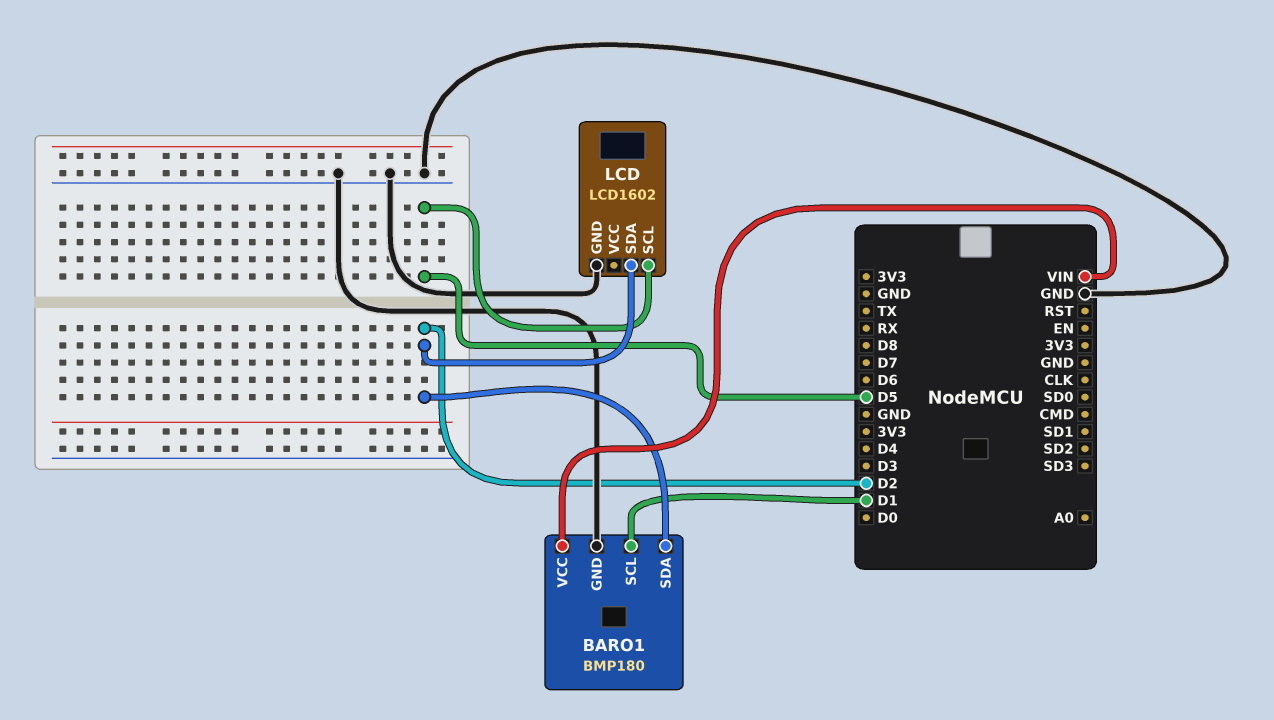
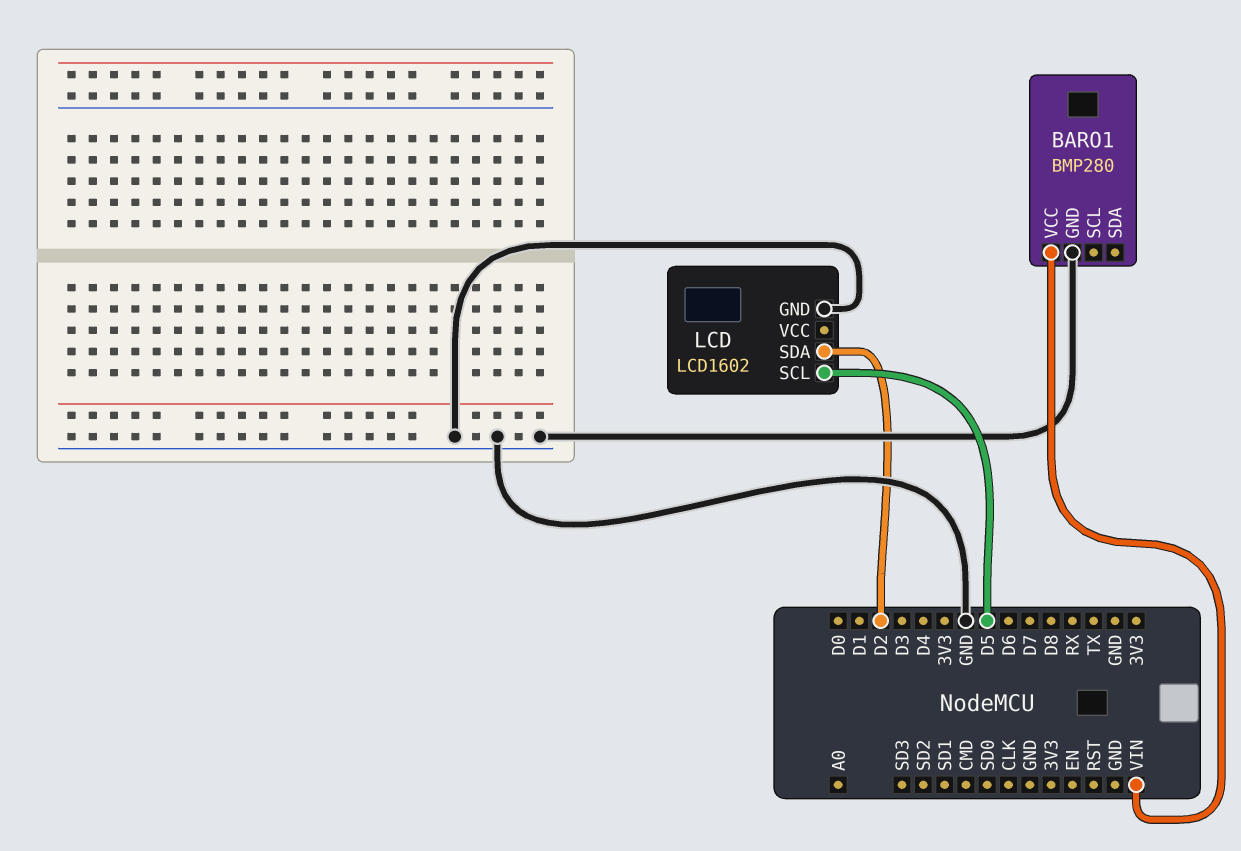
BARO1: BMP180 -> BMP280
BARO1 pin SCL: D1 -> none
BARO1 pin SDA: D2 -> none

